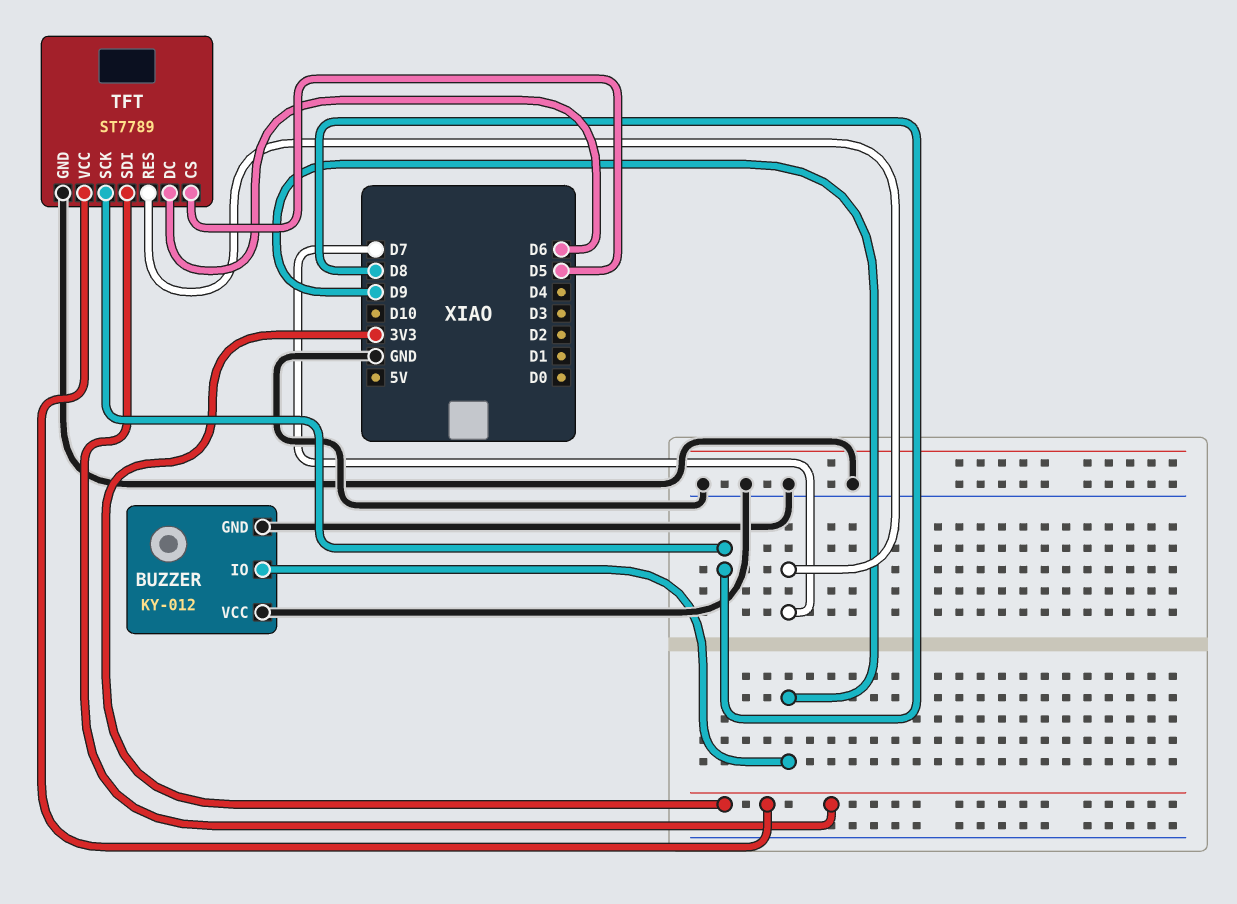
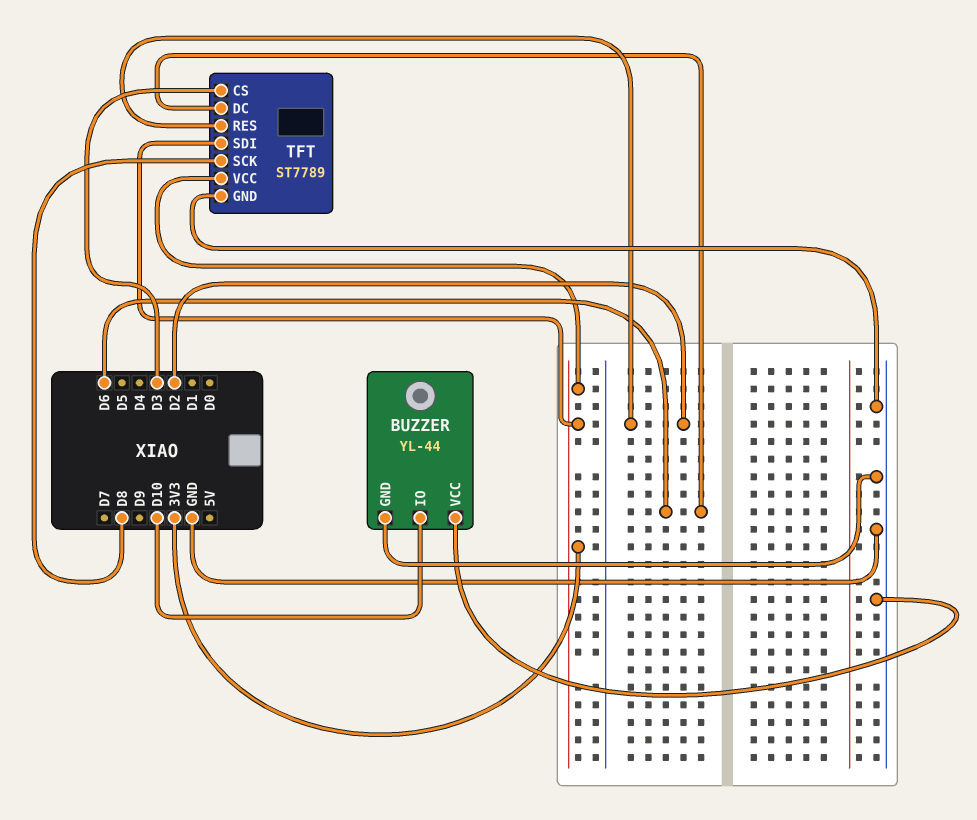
BUZZER: KY-012 -> YL-44
BUZZER pin IO: D9 -> D10
TFT pin CS: D5 -> D3
TFT pin RES: D7 -> D2

